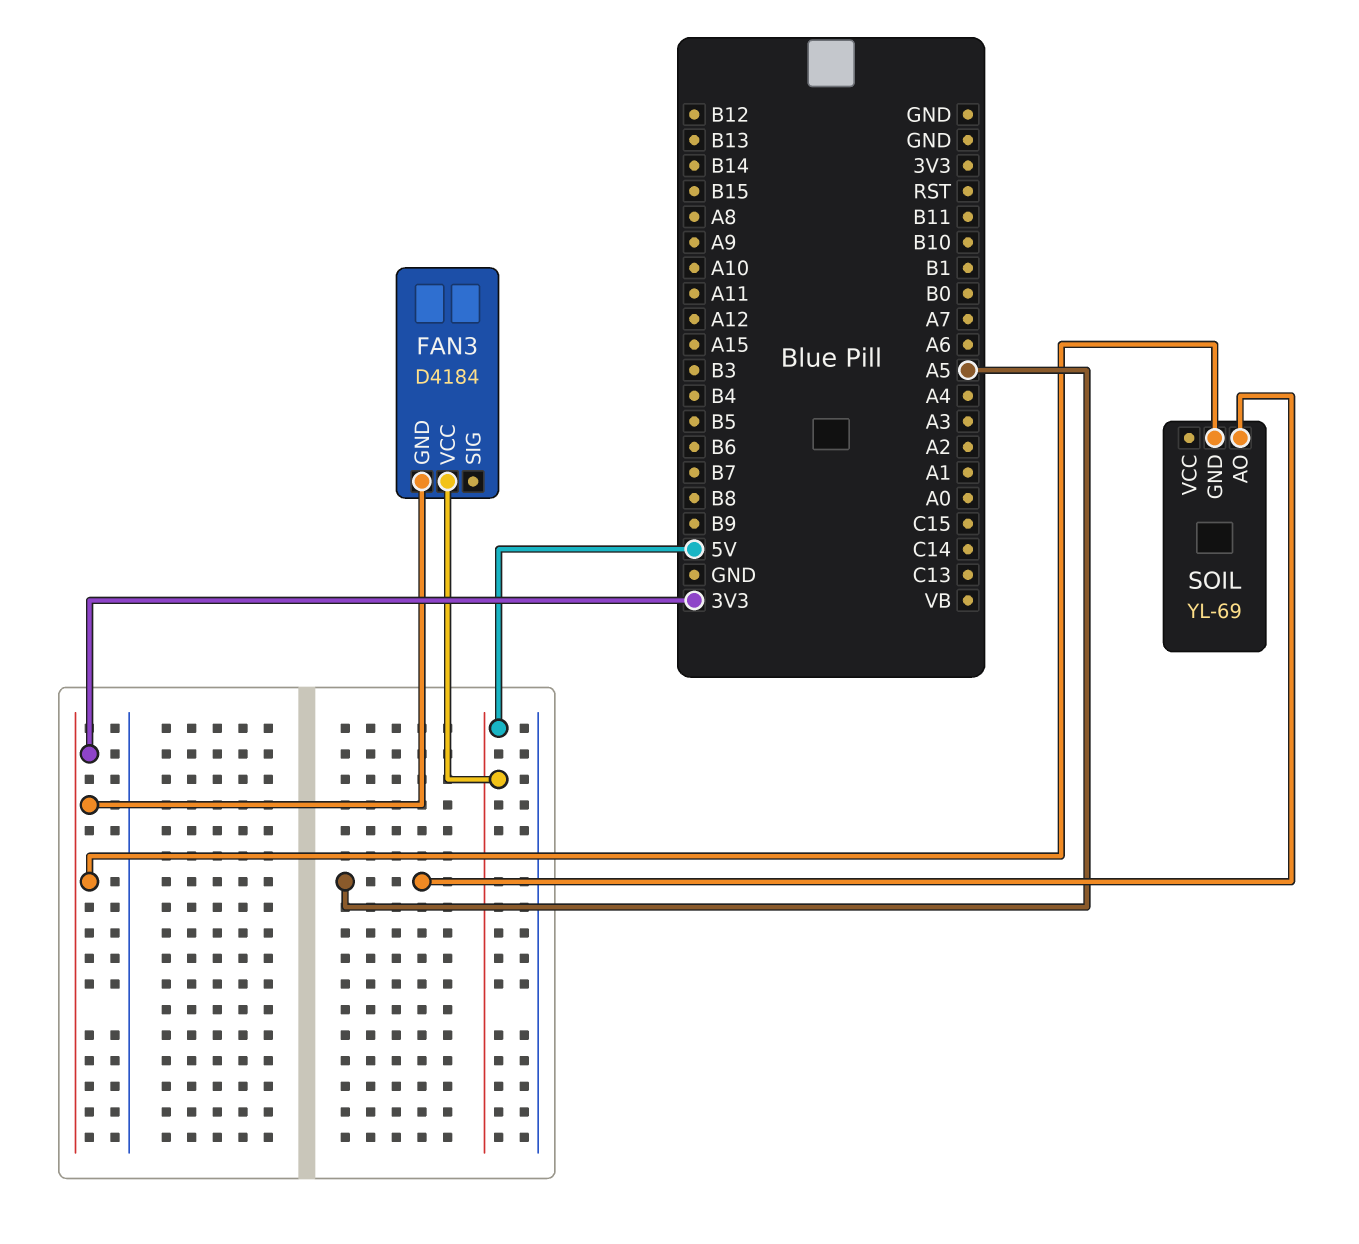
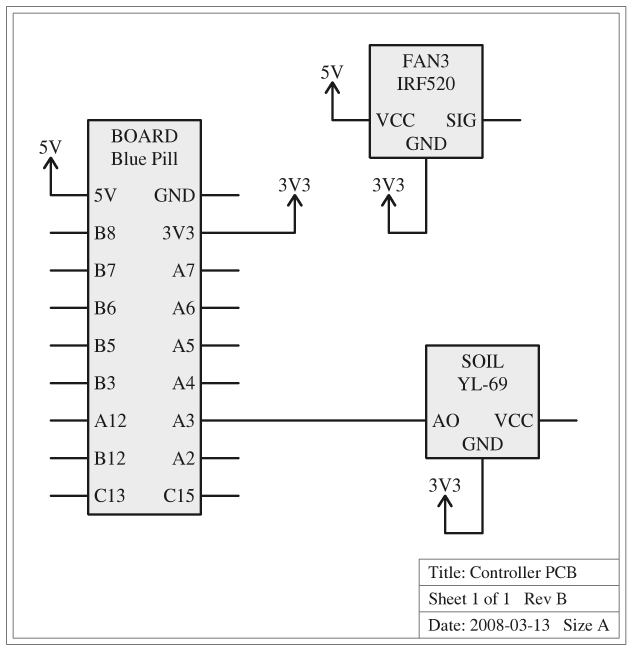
FAN3: D4184 -> IRF520
SOIL pin AO: A5 -> A3

